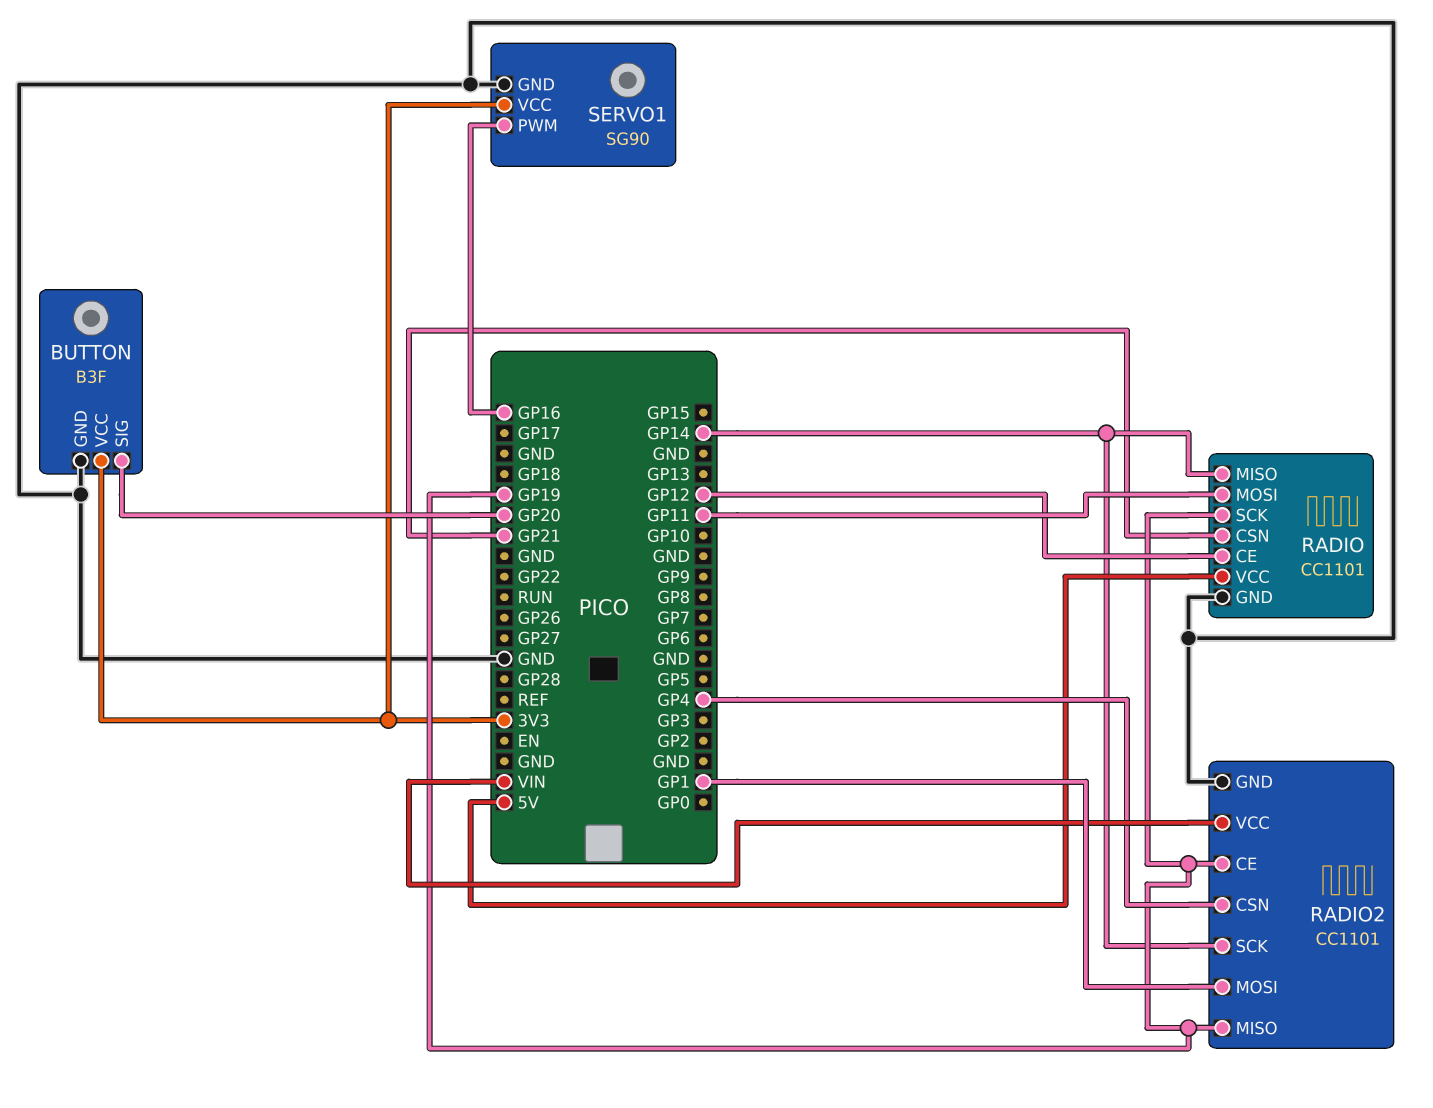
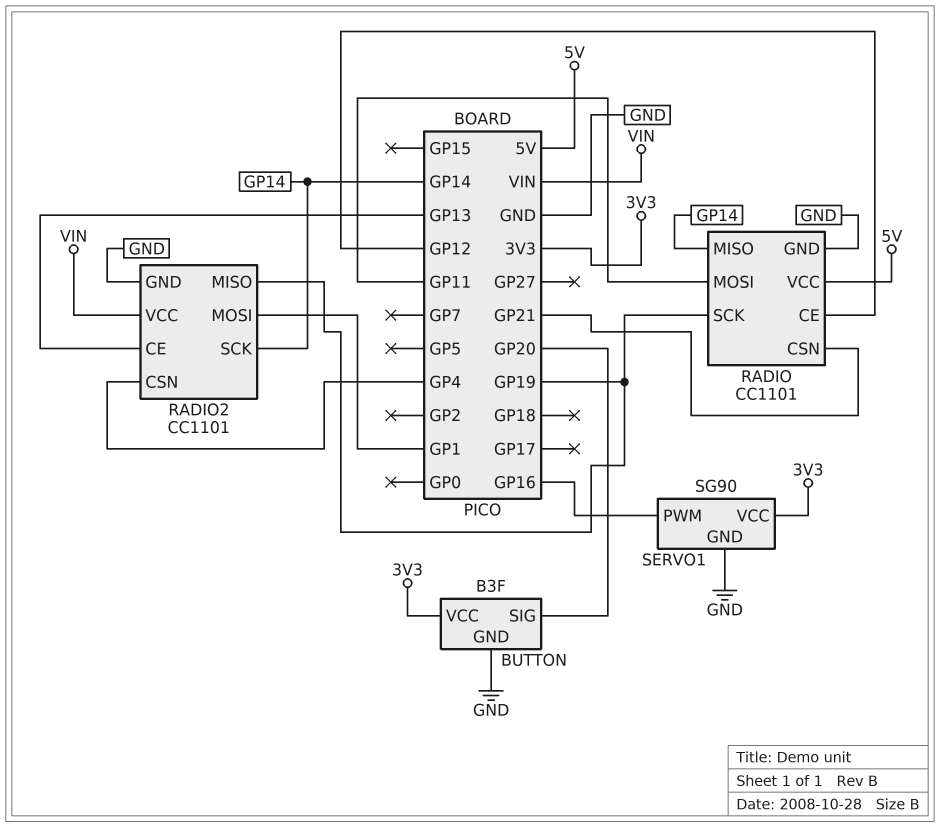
RADIO2 pin CE: GP19 -> GP13

